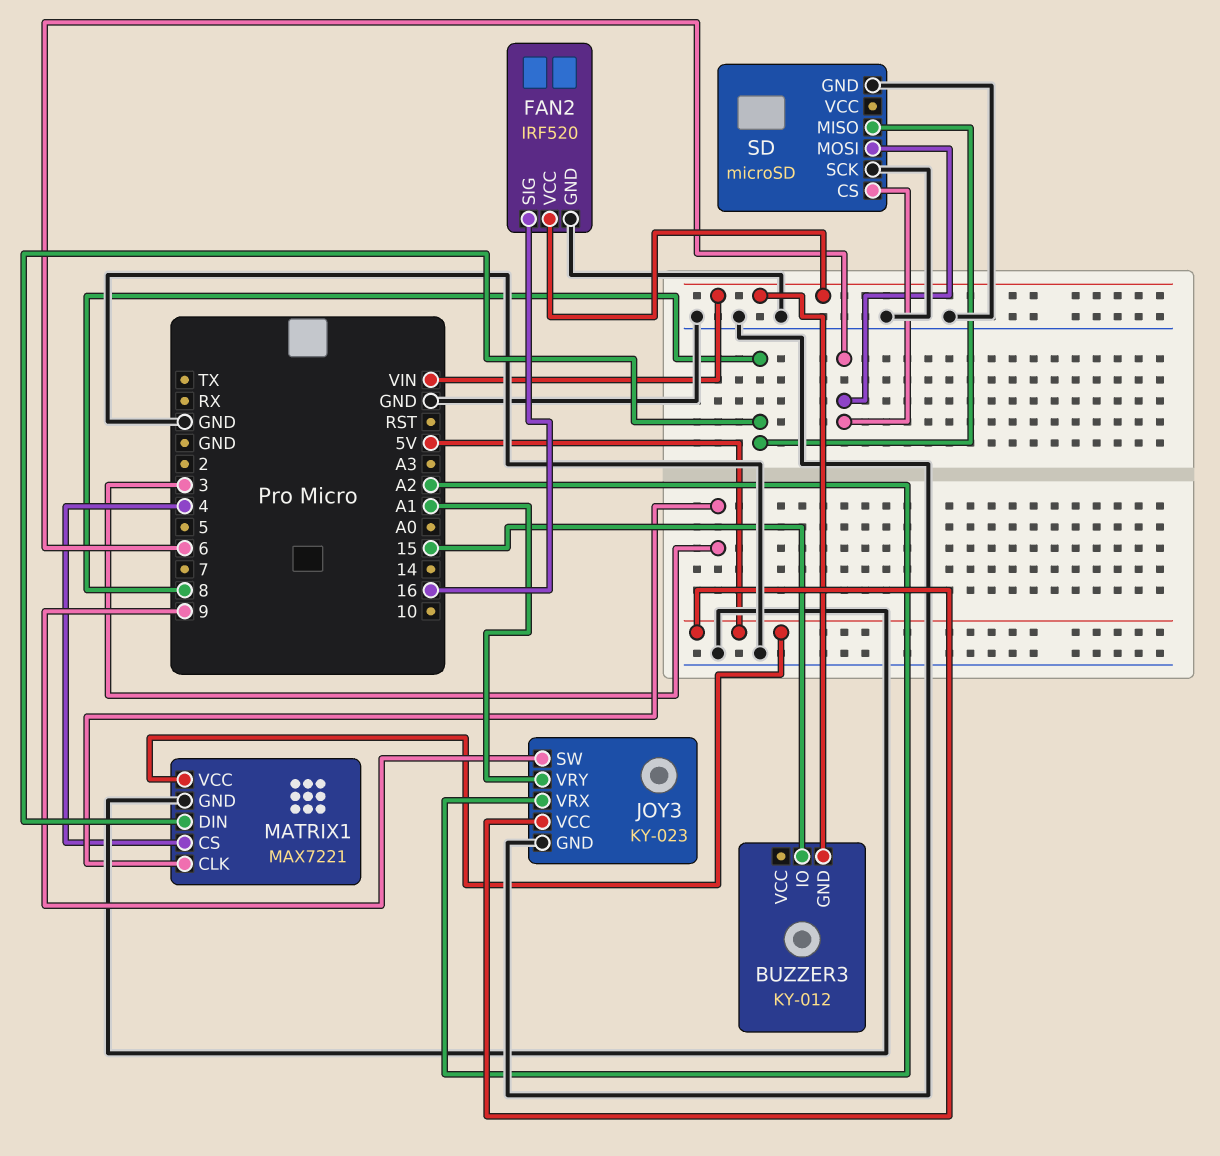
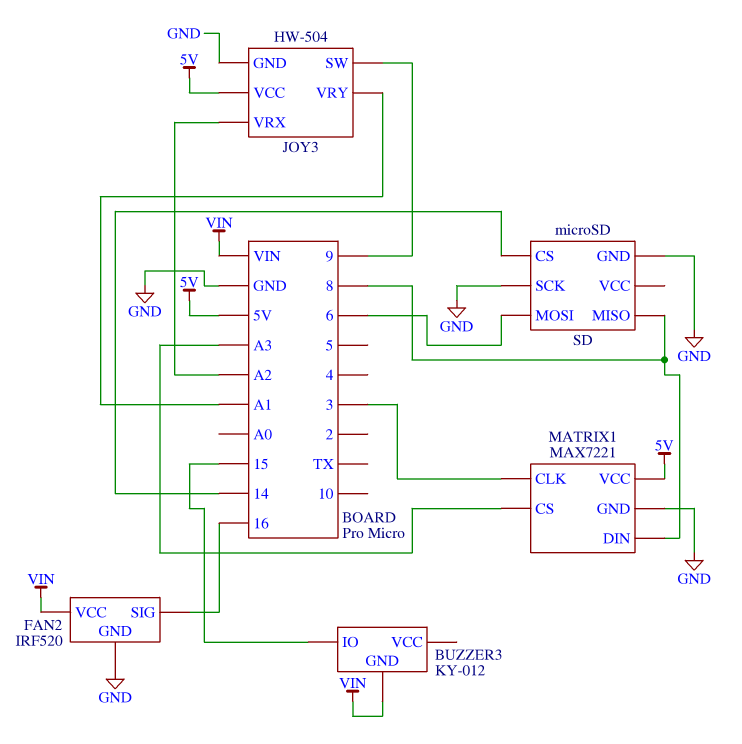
JOY3: KY-023 -> HW-504
MATRIX1 pin CS: 4 -> A3
SD pin CS: 6 -> 14

